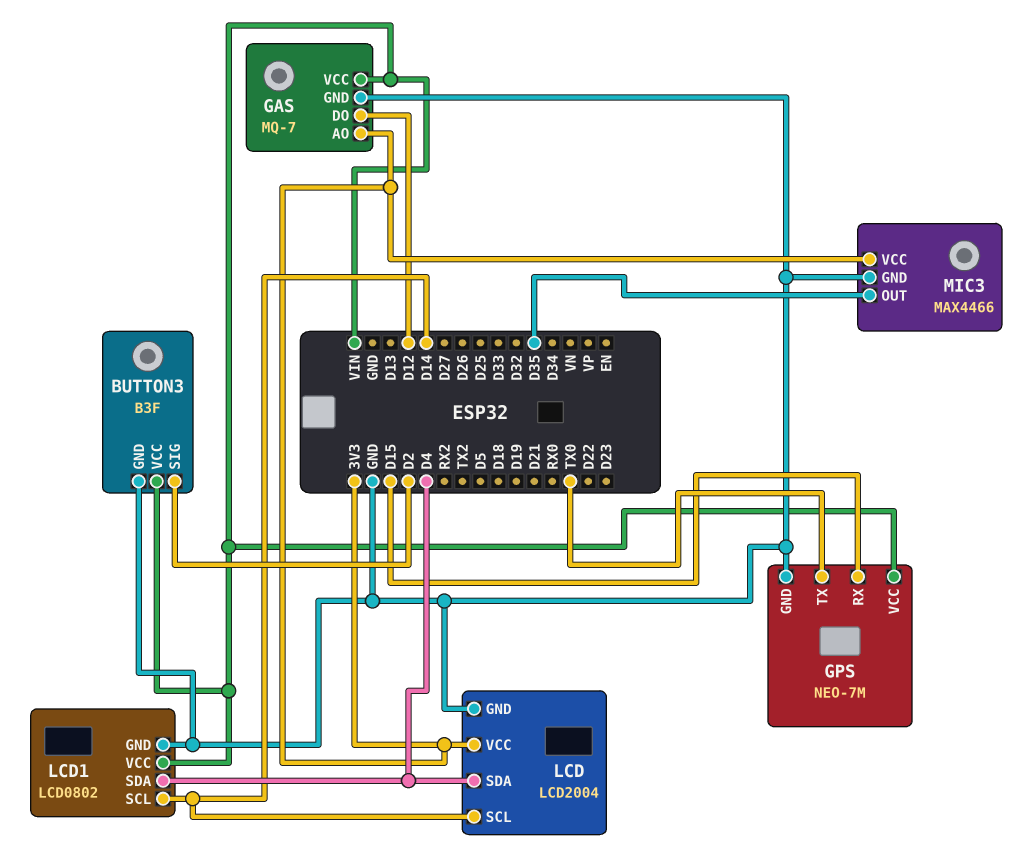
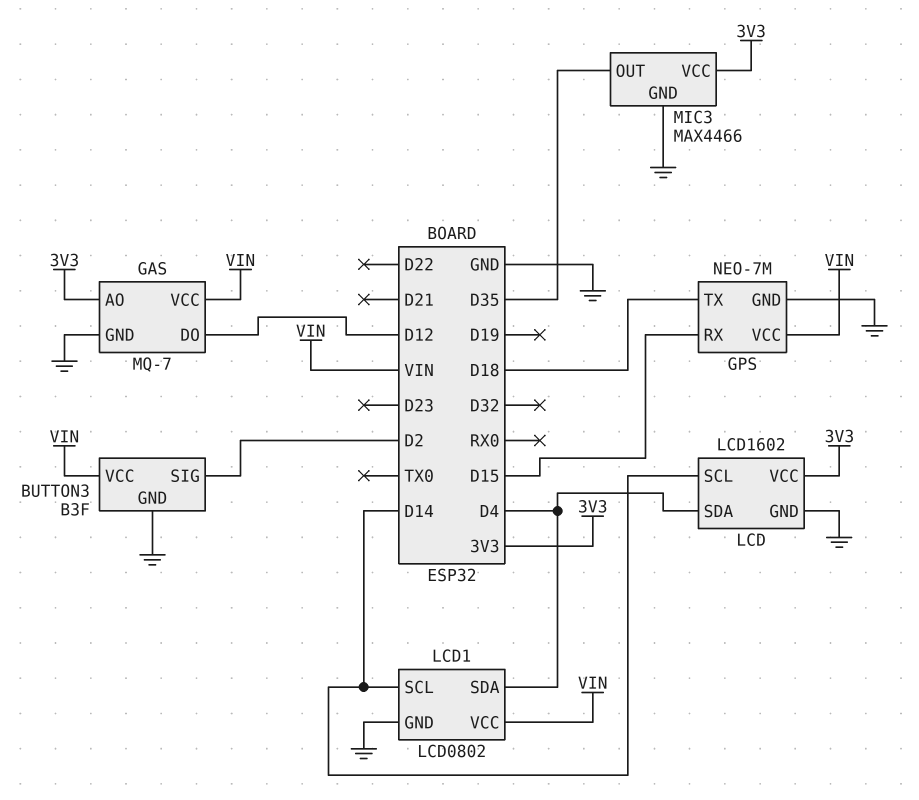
GPS pin TX: TX0 -> D18
LCD: LCD2004 -> LCD1602

